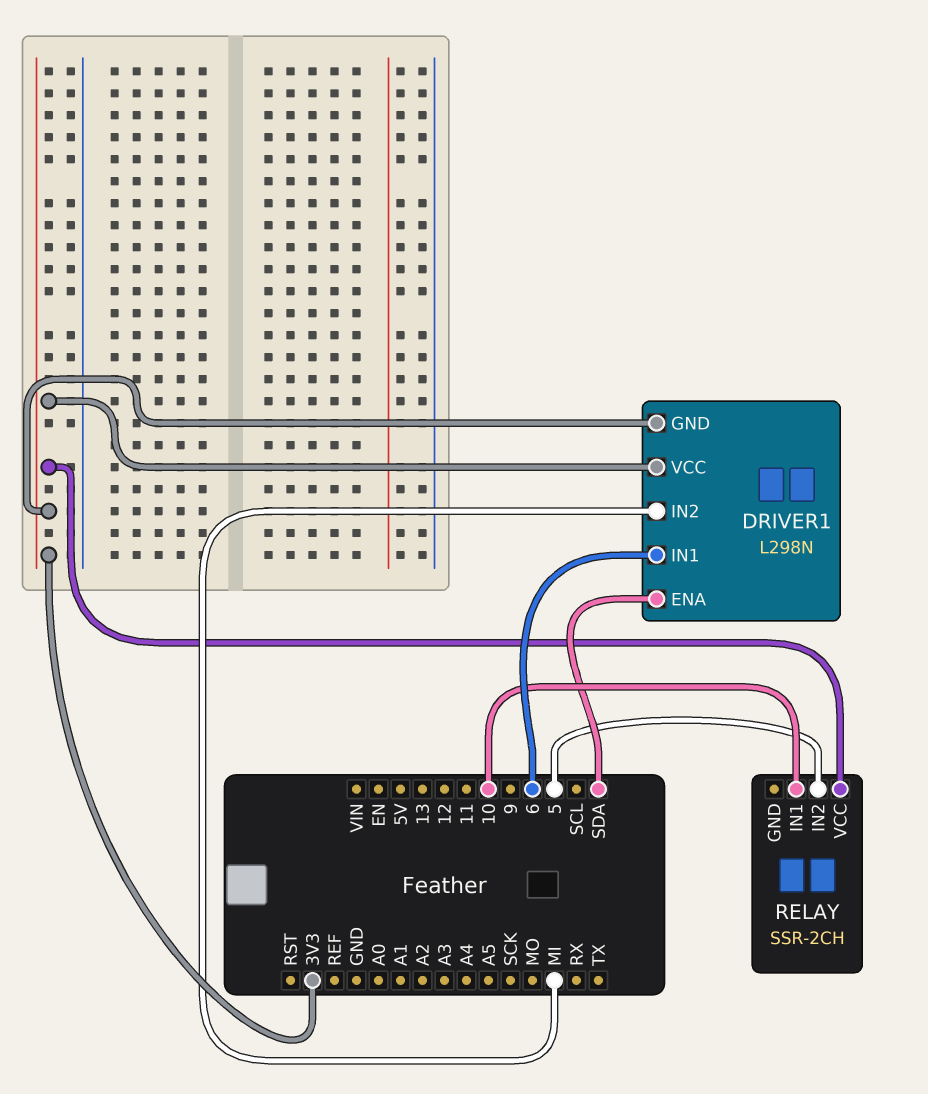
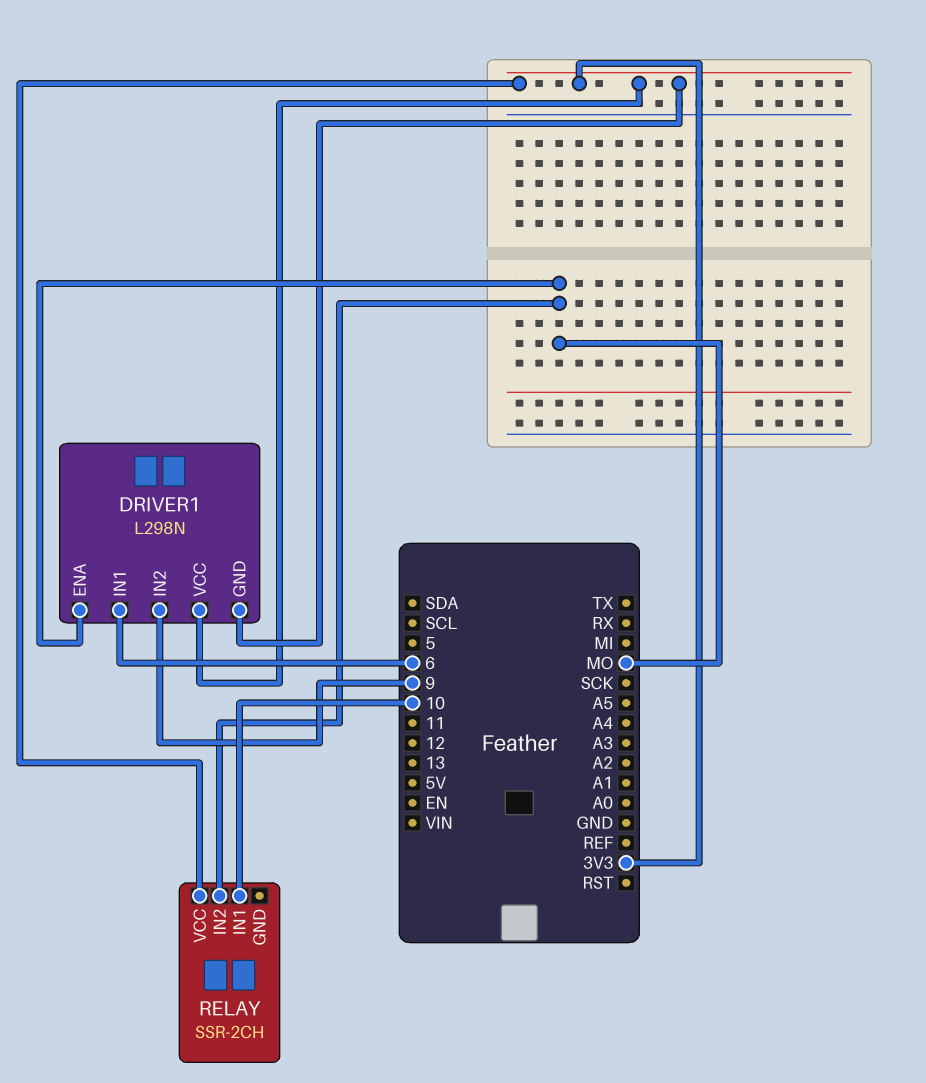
DRIVER1 pin ENA: SDA -> MO
DRIVER1 pin IN2: MI -> 9
RELAY pin IN2: 5 -> MO

